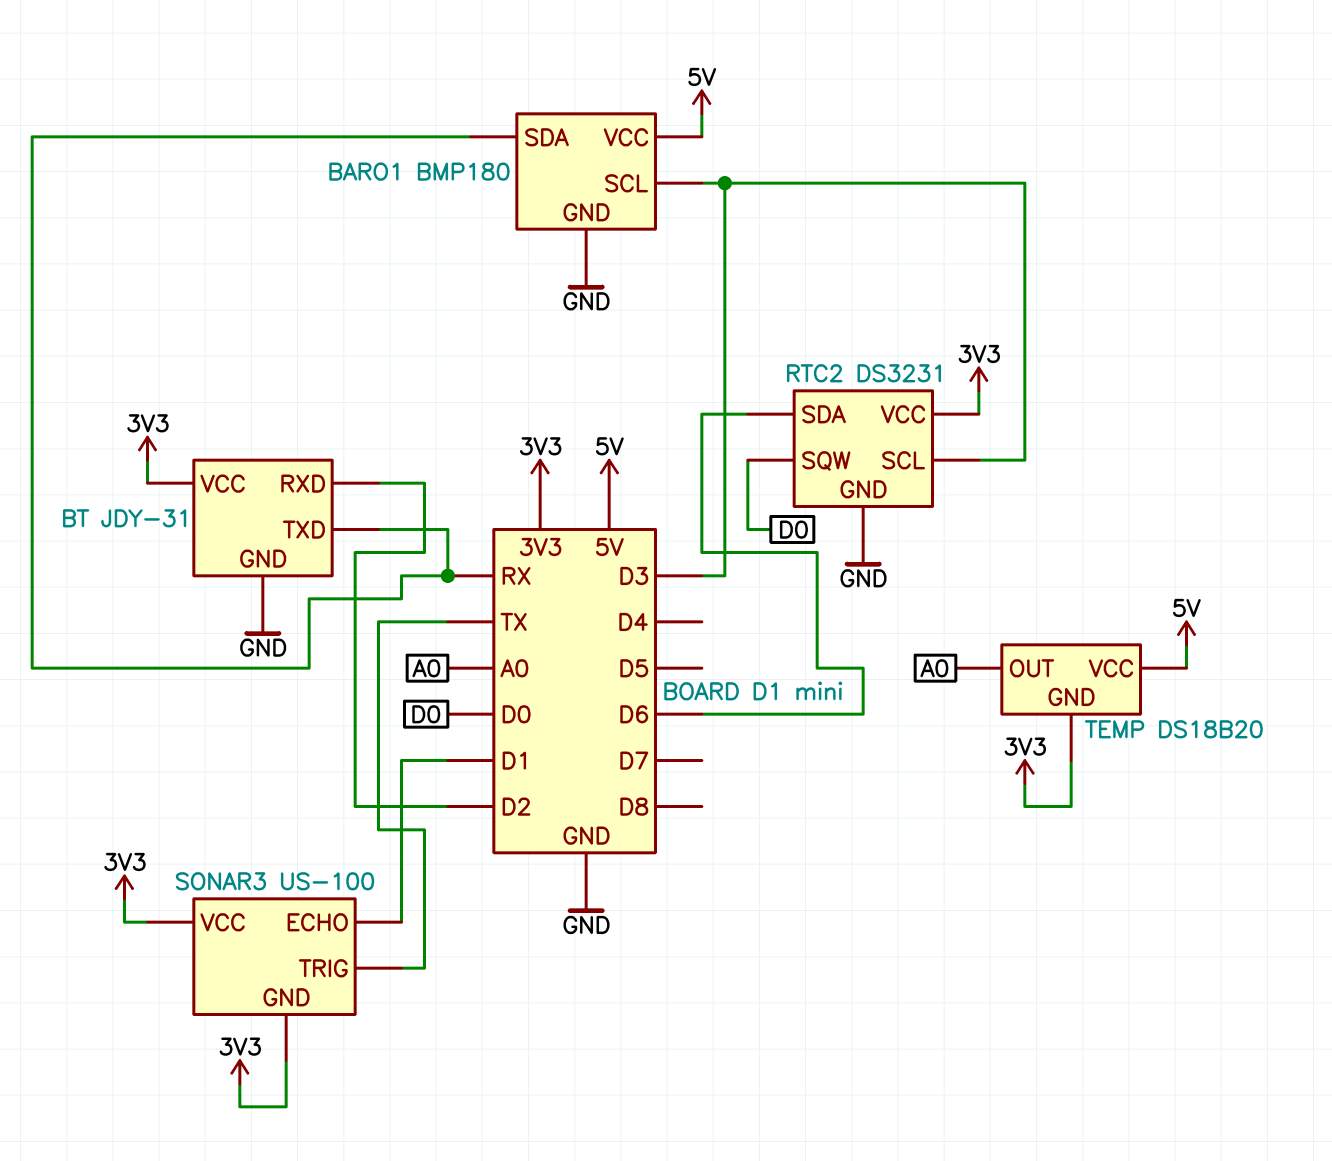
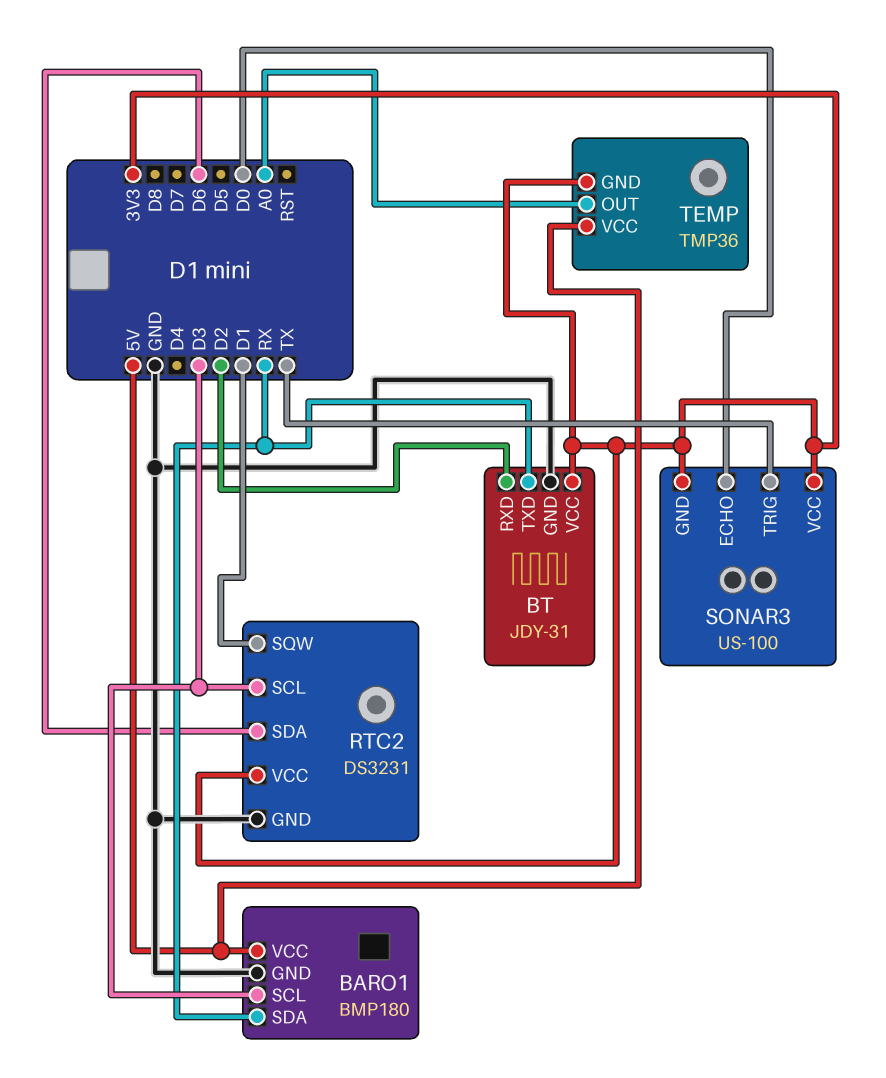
RTC2 pin SQW: D0 -> D1
SONAR3 pin ECHO: D1 -> D0
TEMP: DS18B20 -> TMP36

